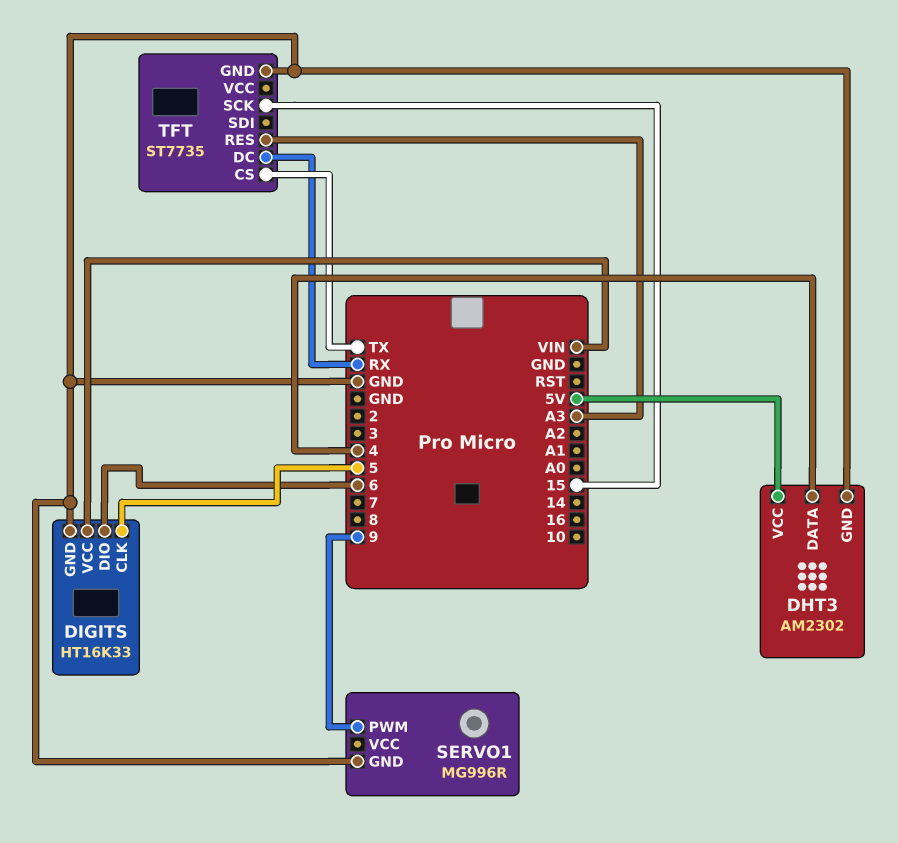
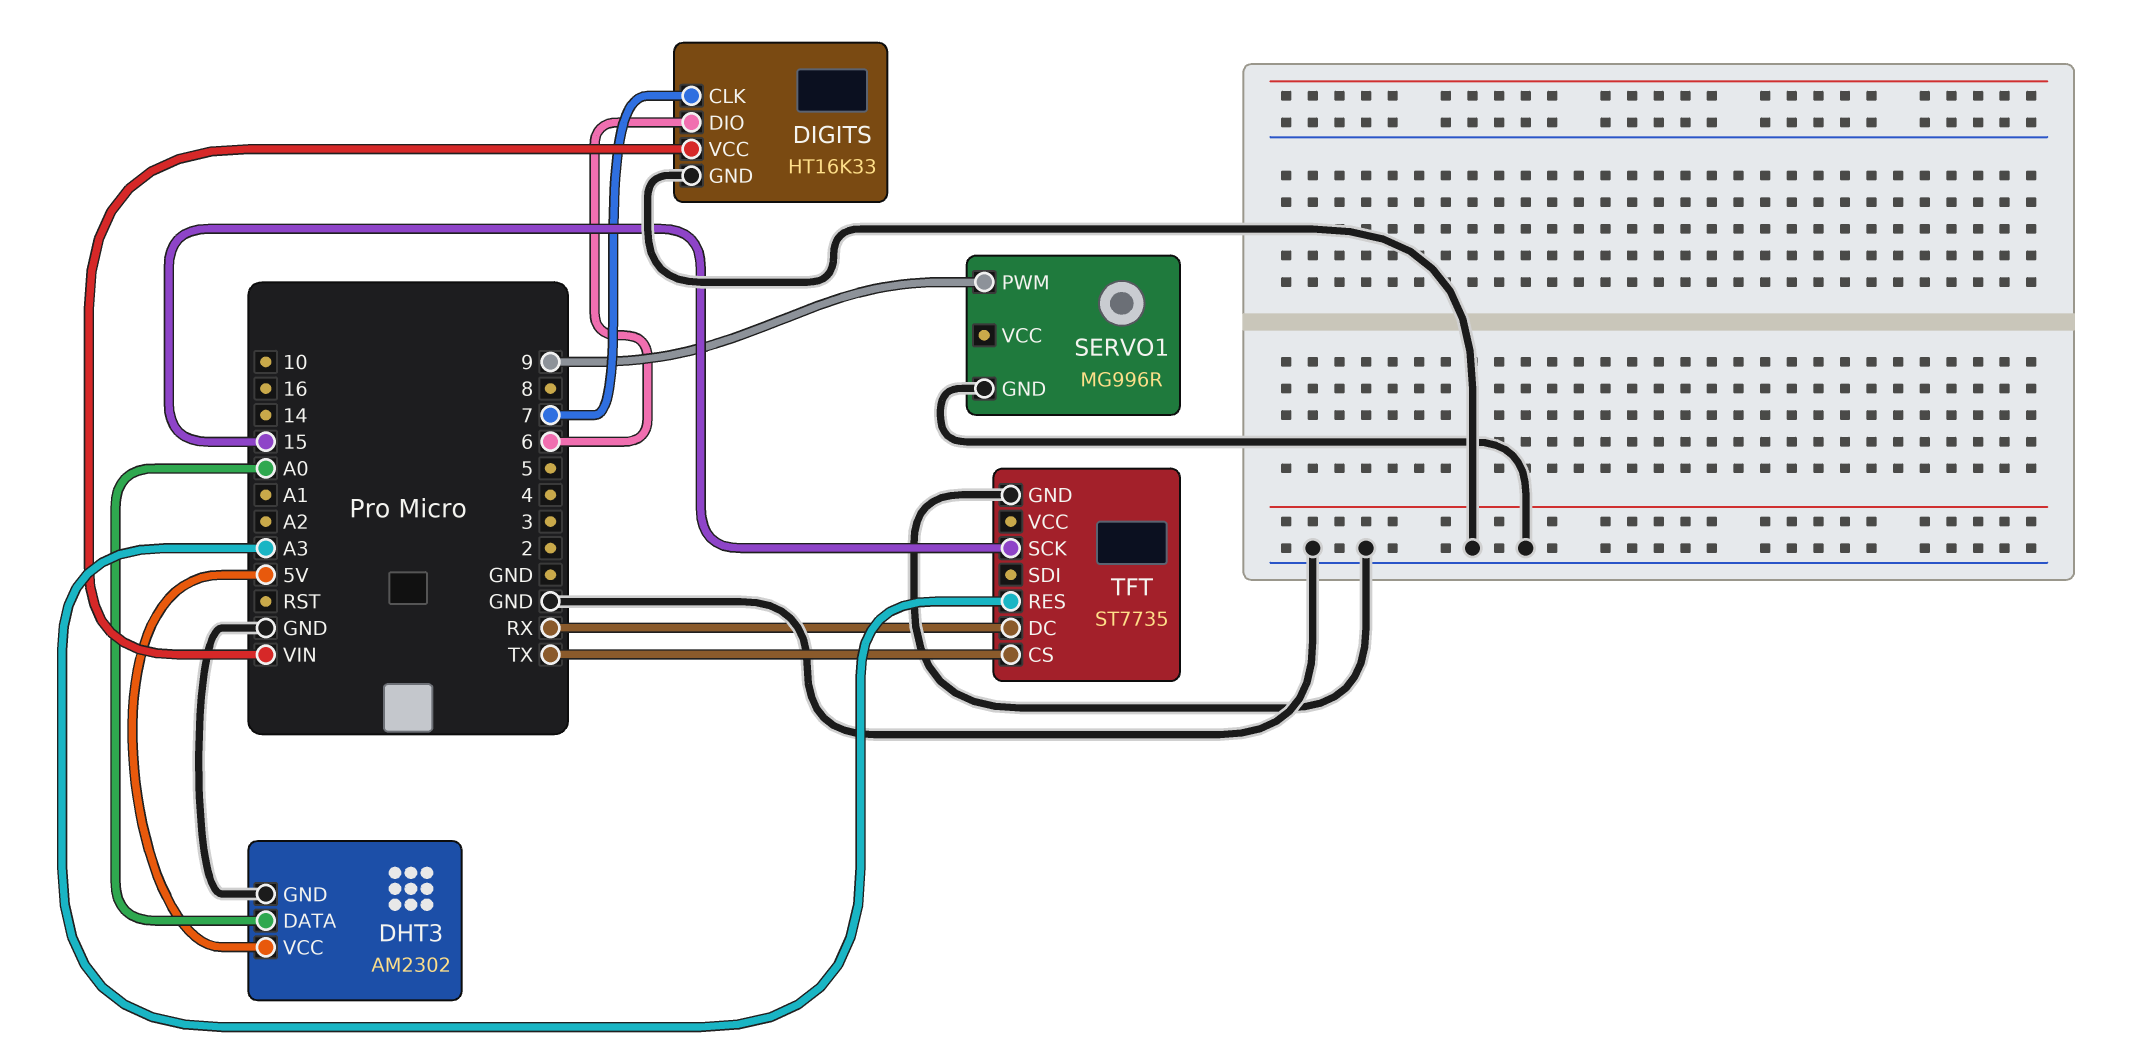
DHT3 pin DATA: 4 -> A0
DIGITS pin CLK: 5 -> 7

